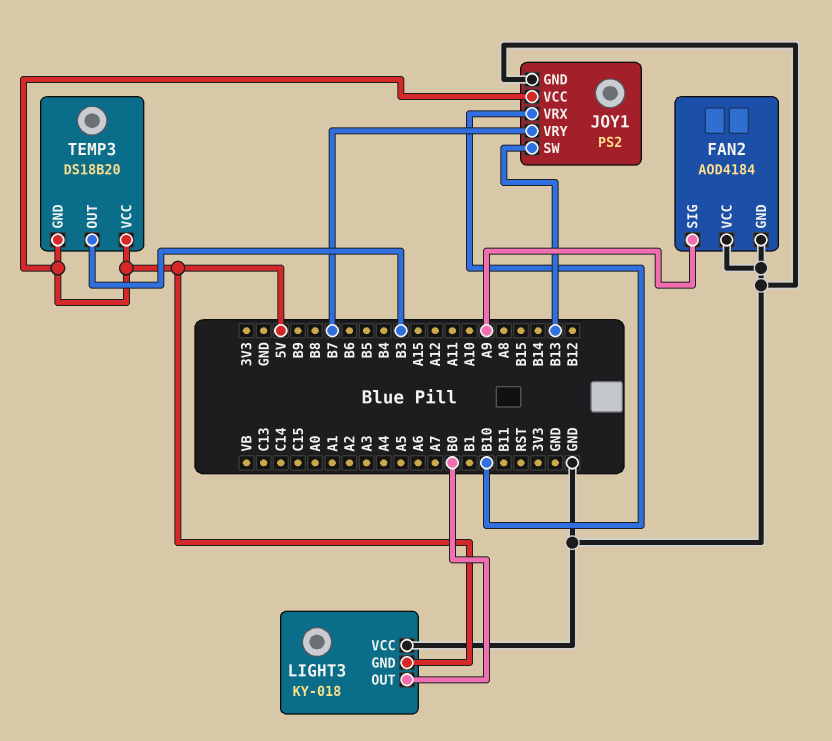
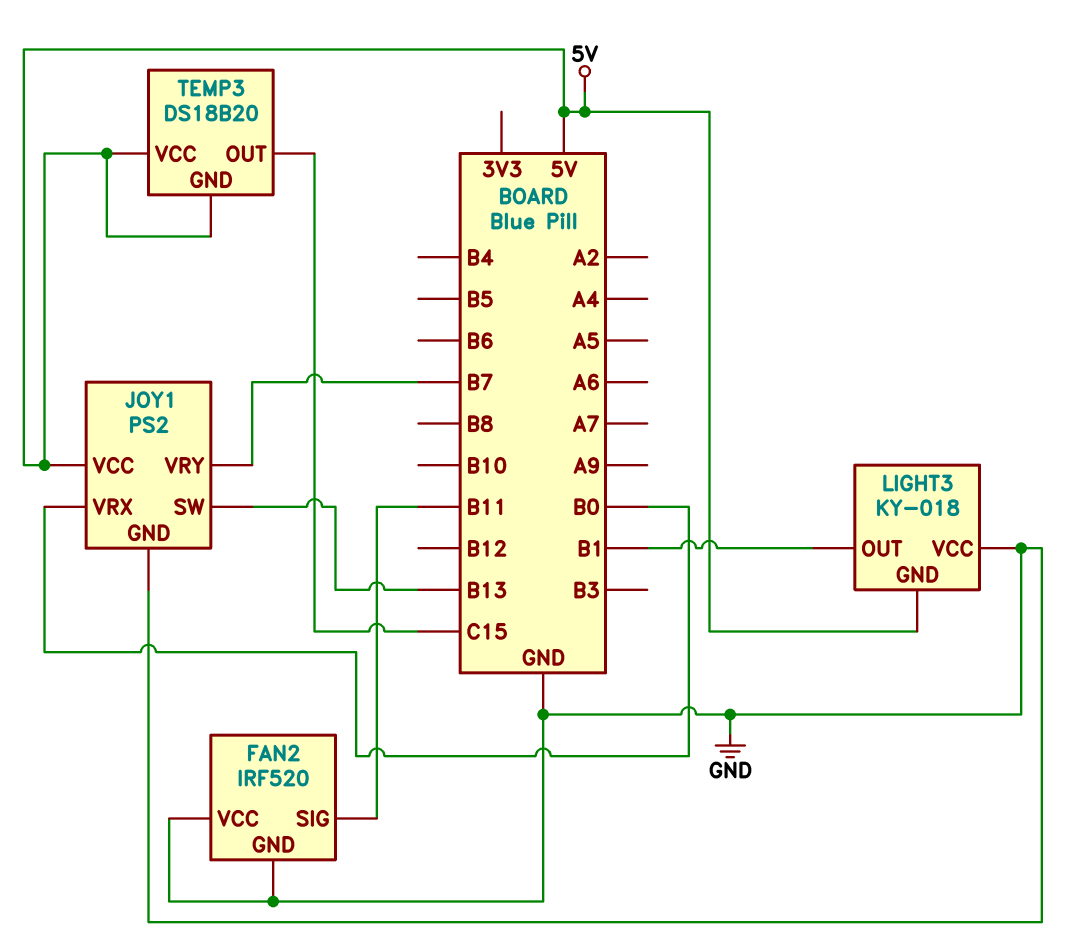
FAN2: AOD4184 -> IRF520
FAN2 pin SIG: A9 -> B11
JOY1 pin VRX: B10 -> B0
LIGHT3 pin OUT: B0 -> B1
TEMP3 pin OUT: B3 -> C15

